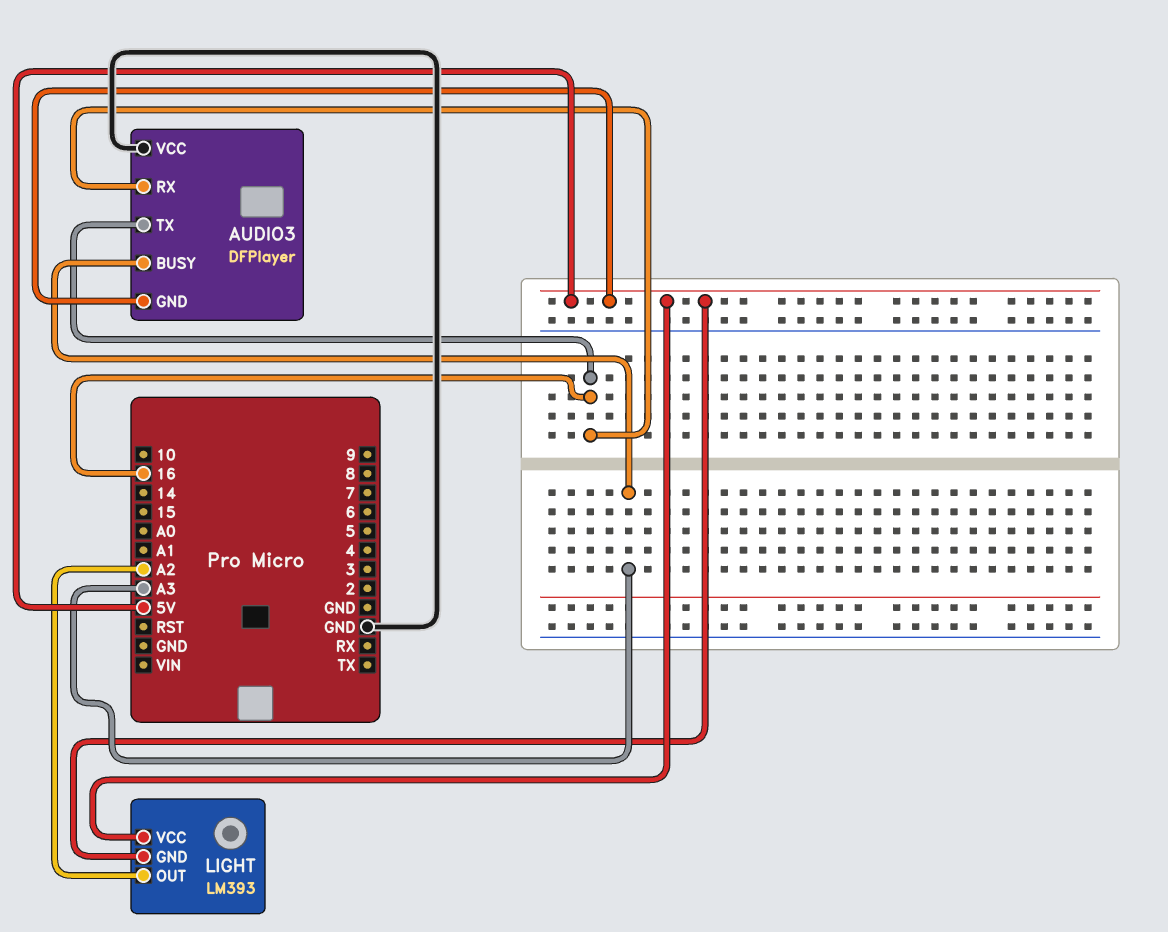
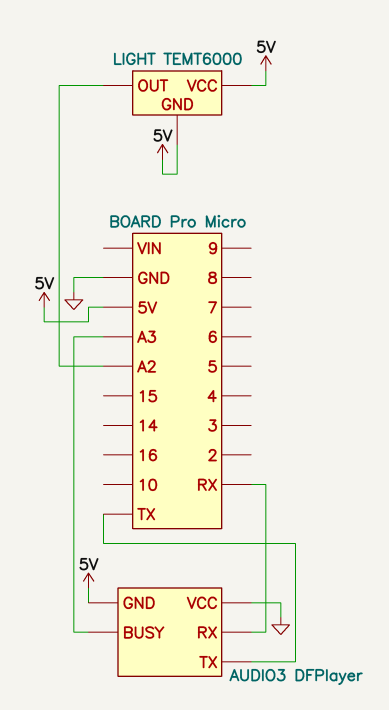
AUDIO3 pin RX: 16 -> RX
AUDIO3 pin TX: 16 -> TX
LIGHT: LM393 -> TEMT6000

